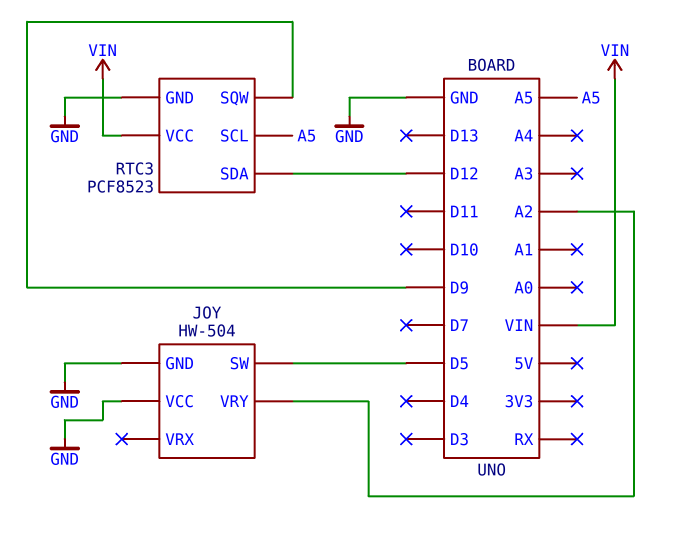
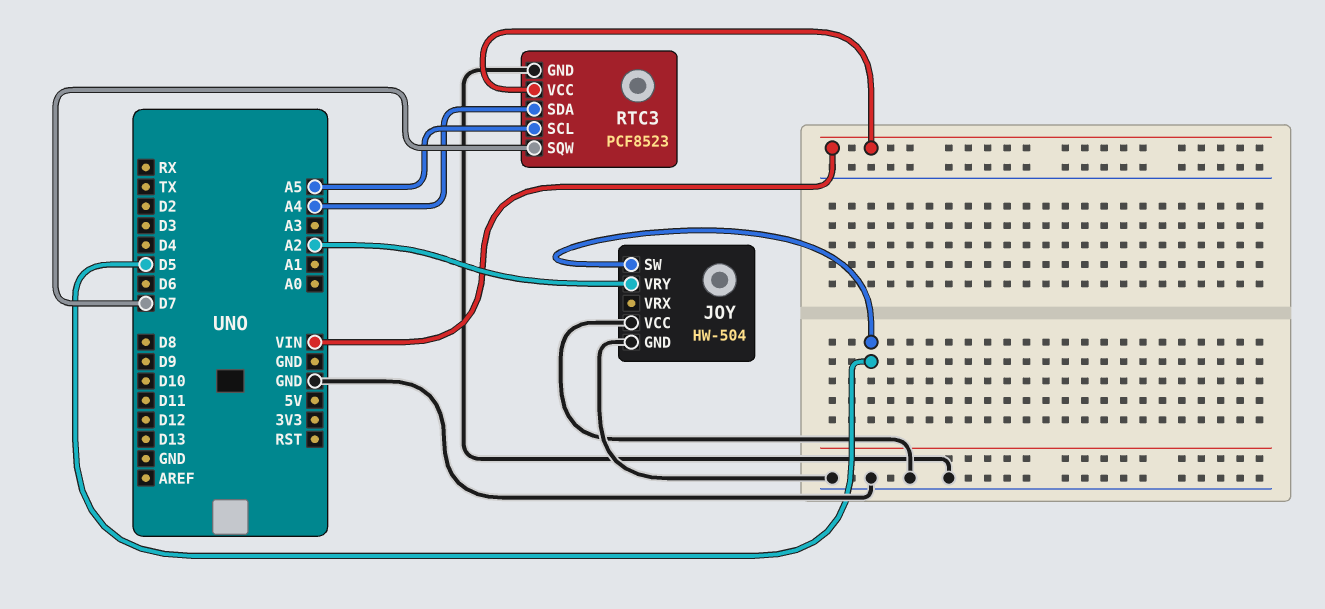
RTC3 pin SDA: D12 -> A4
RTC3 pin SQW: D9 -> D7

